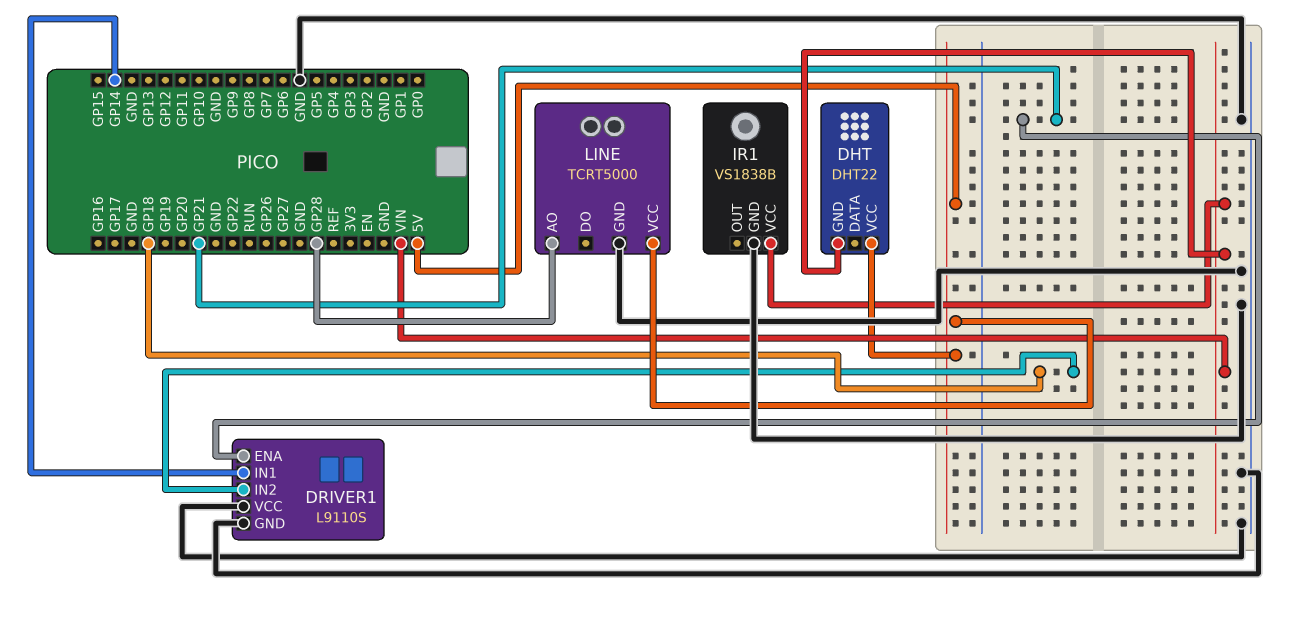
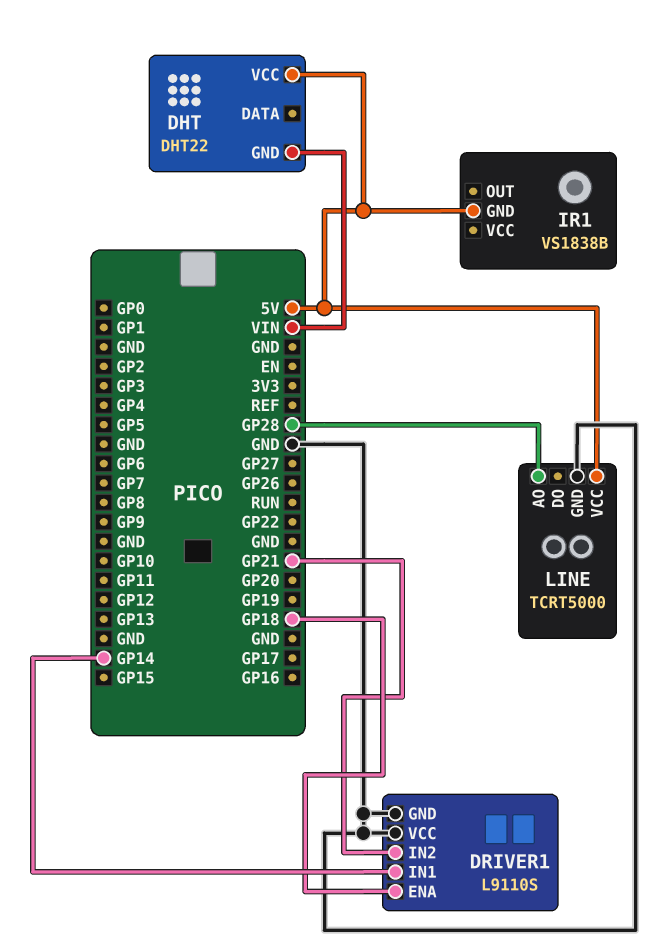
DRIVER1 pin ENA: GP21 -> GP18
DRIVER1 pin IN2: GP18 -> GP21
IR1 pin GND: GND -> 5V
IR1 pin VCC: VIN -> none

